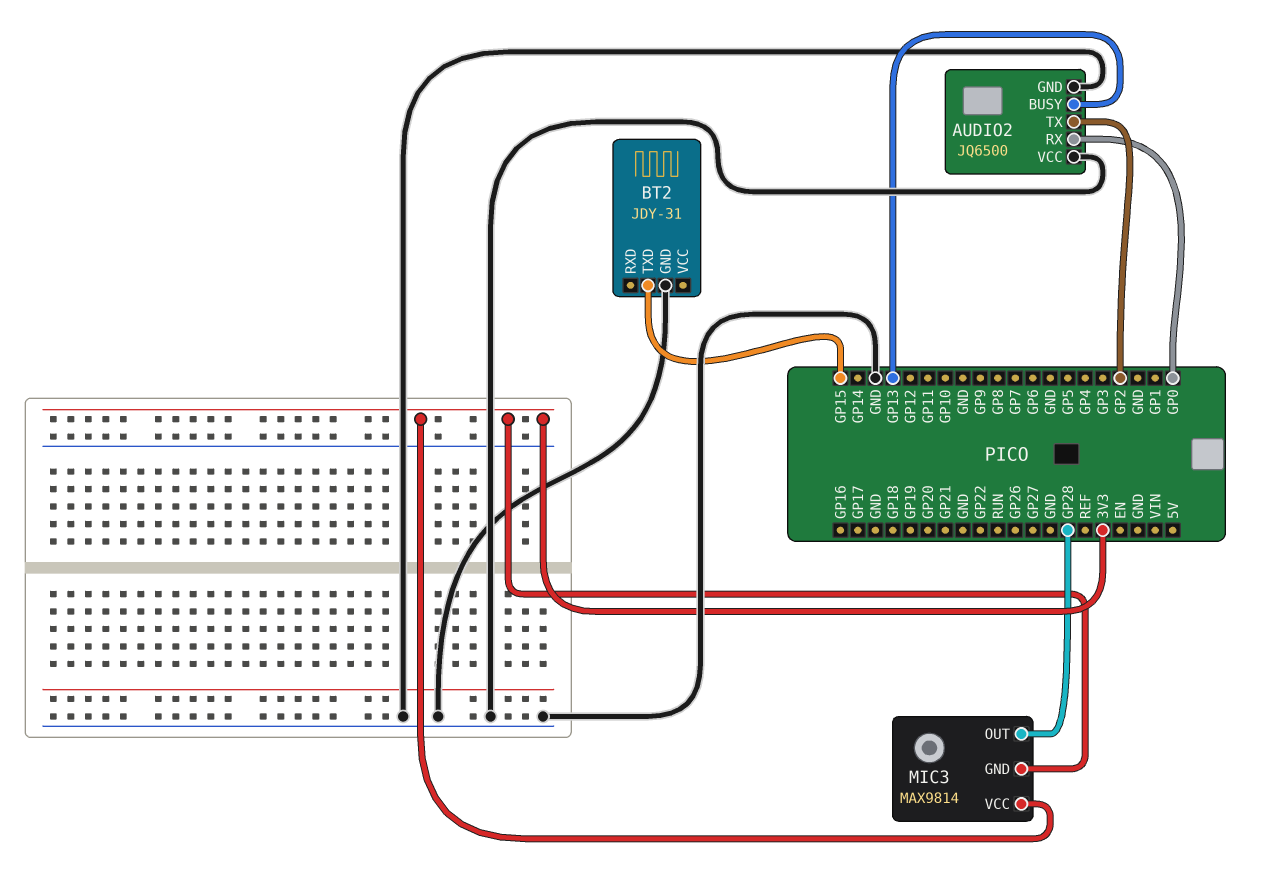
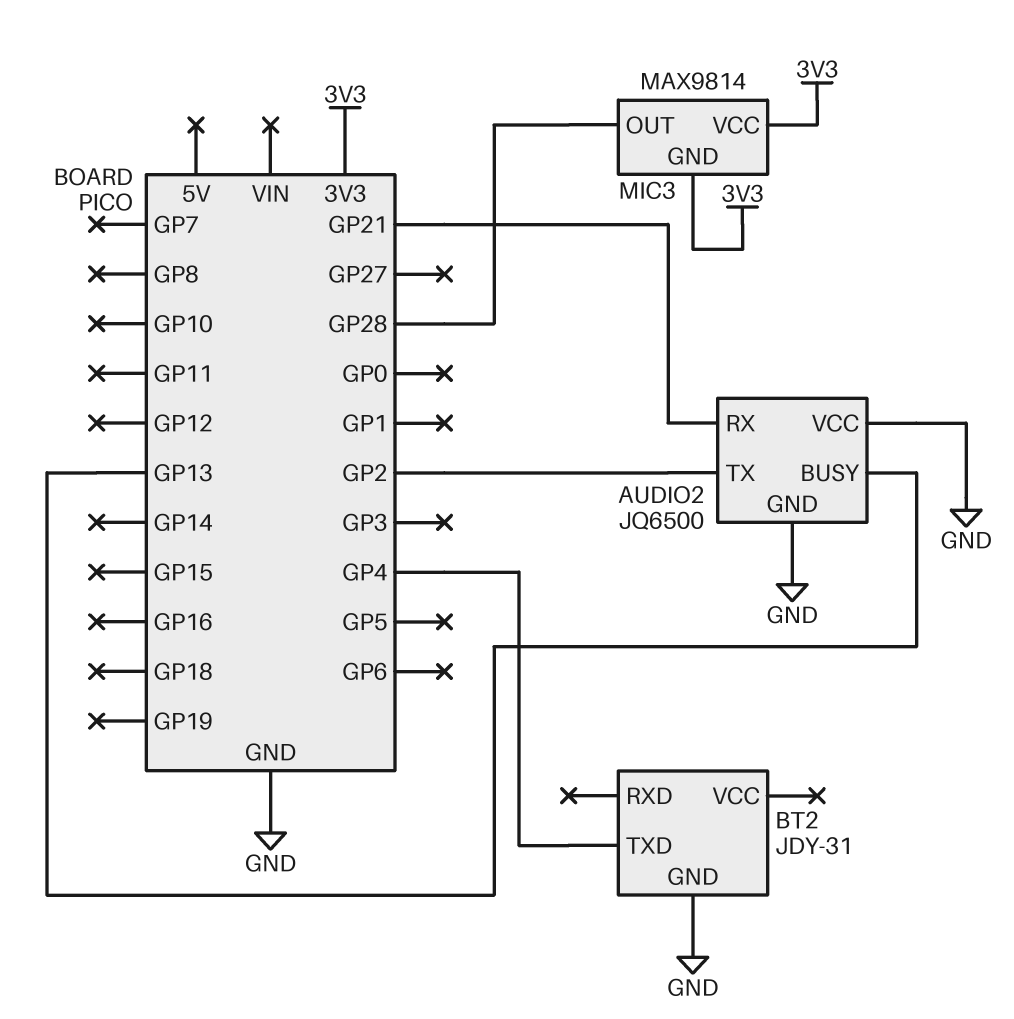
AUDIO2 pin RX: GP0 -> GP21
BT2 pin TXD: GP15 -> GP4

